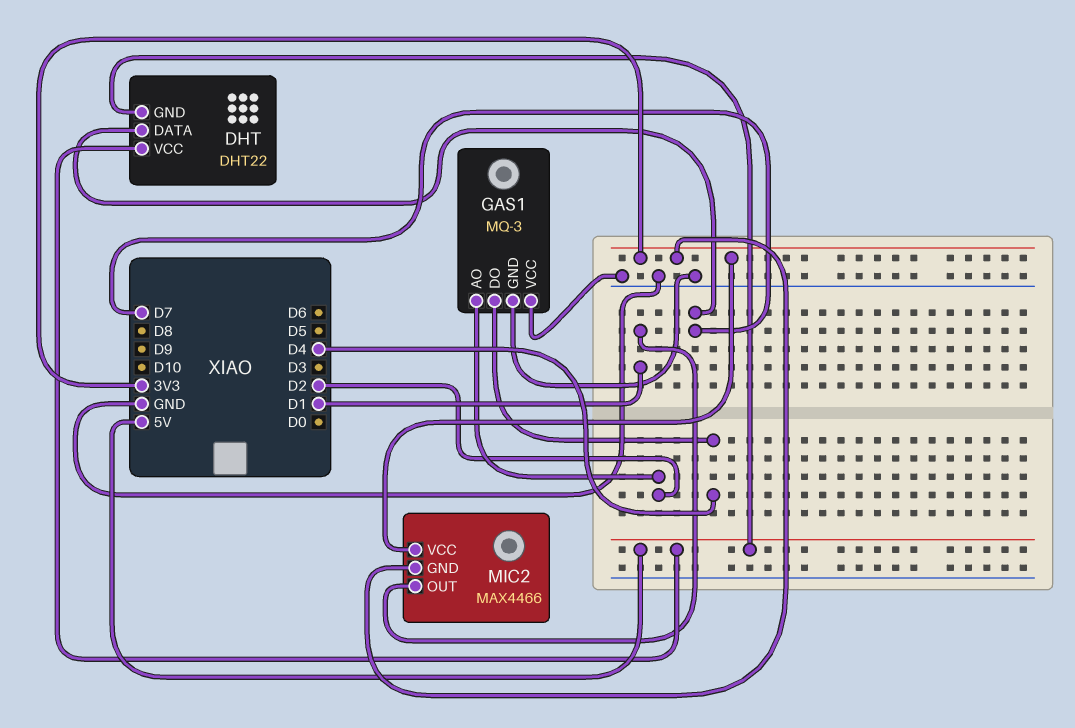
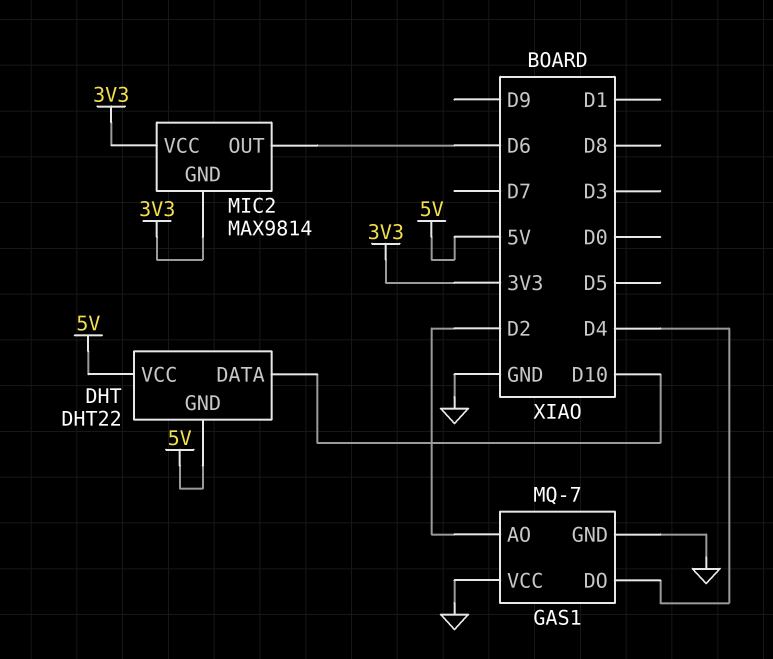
DHT pin DATA: D7 -> D10
GAS1: MQ-3 -> MQ-7
MIC2: MAX4466 -> MAX9814
MIC2 pin OUT: D1 -> D6

